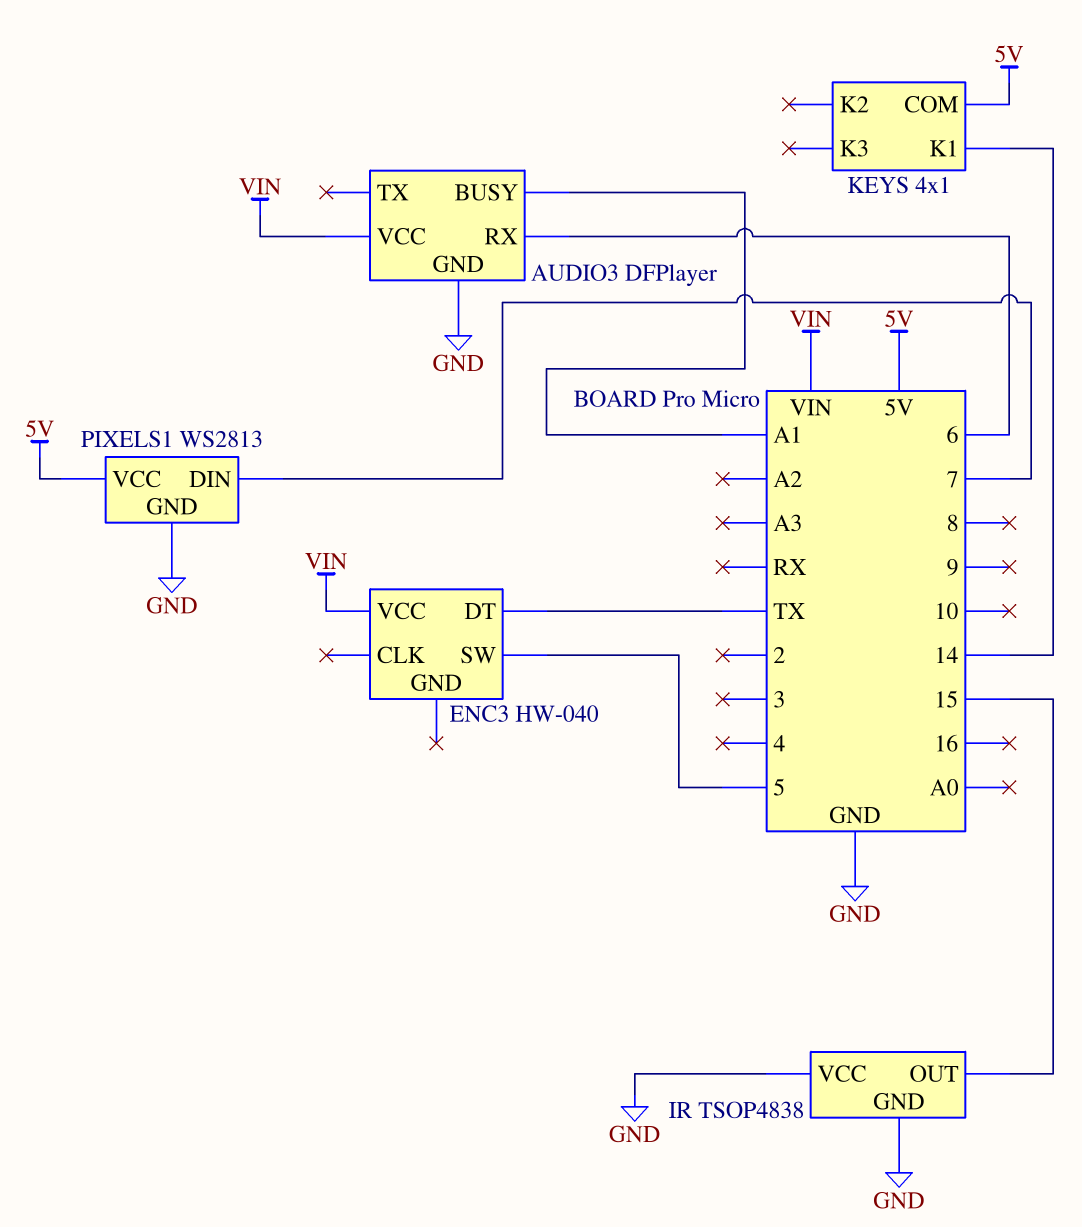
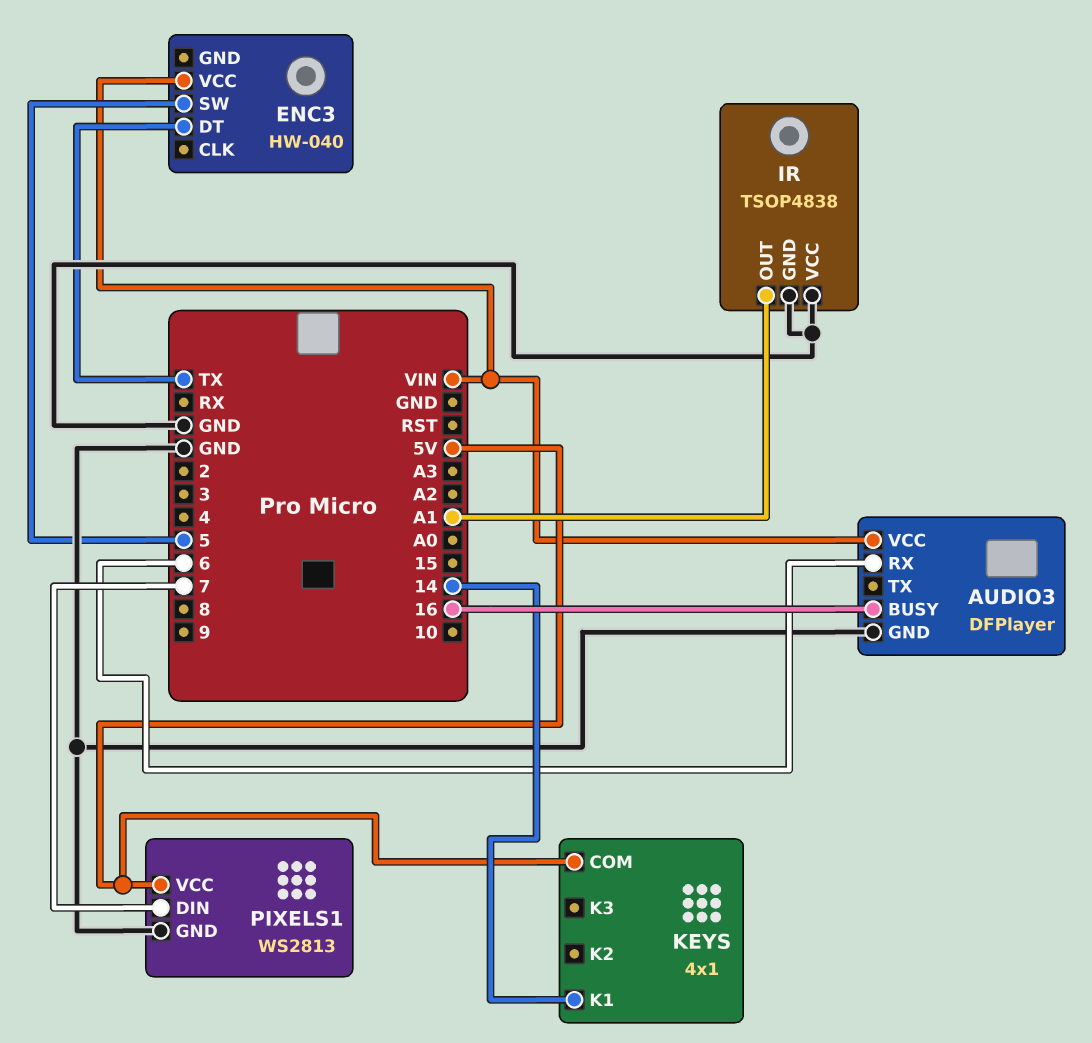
AUDIO3 pin BUSY: A1 -> 16
IR pin OUT: 15 -> A1

